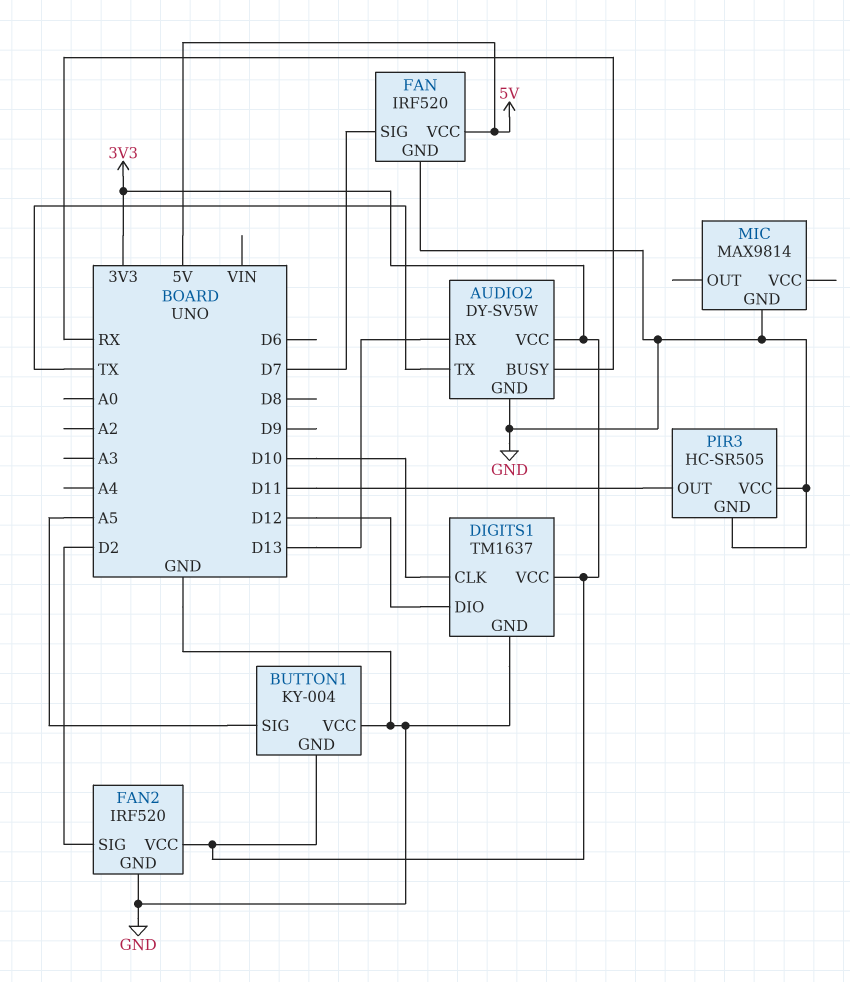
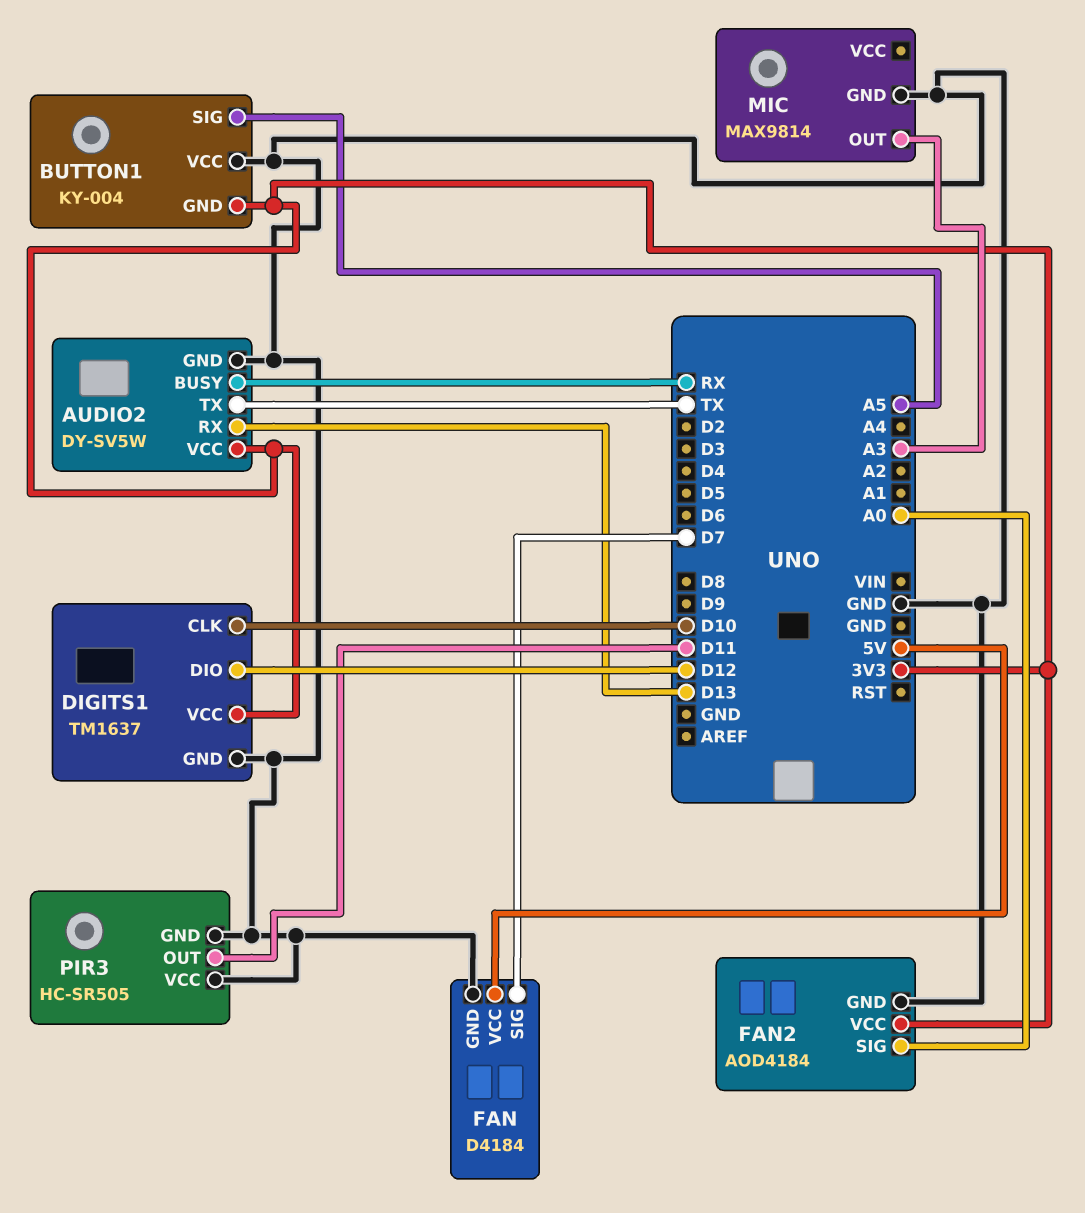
FAN: IRF520 -> D4184
FAN2: IRF520 -> AOD4184
FAN2 pin SIG: D2 -> A0
MIC pin OUT: none -> A3

